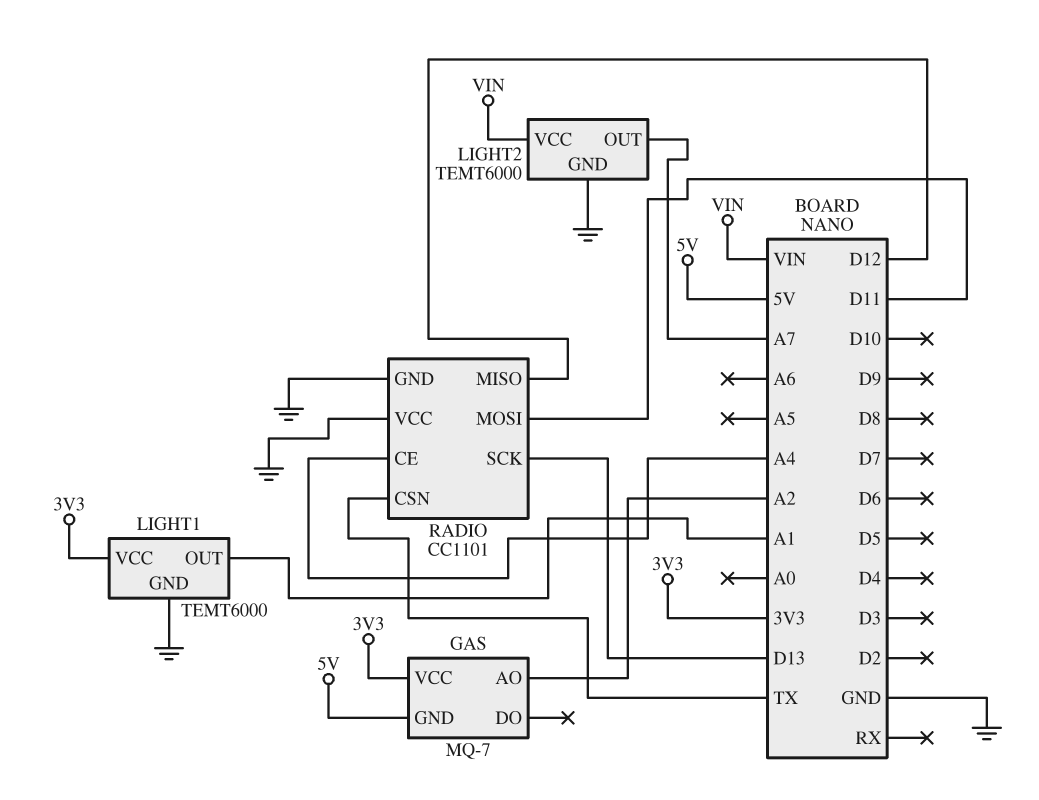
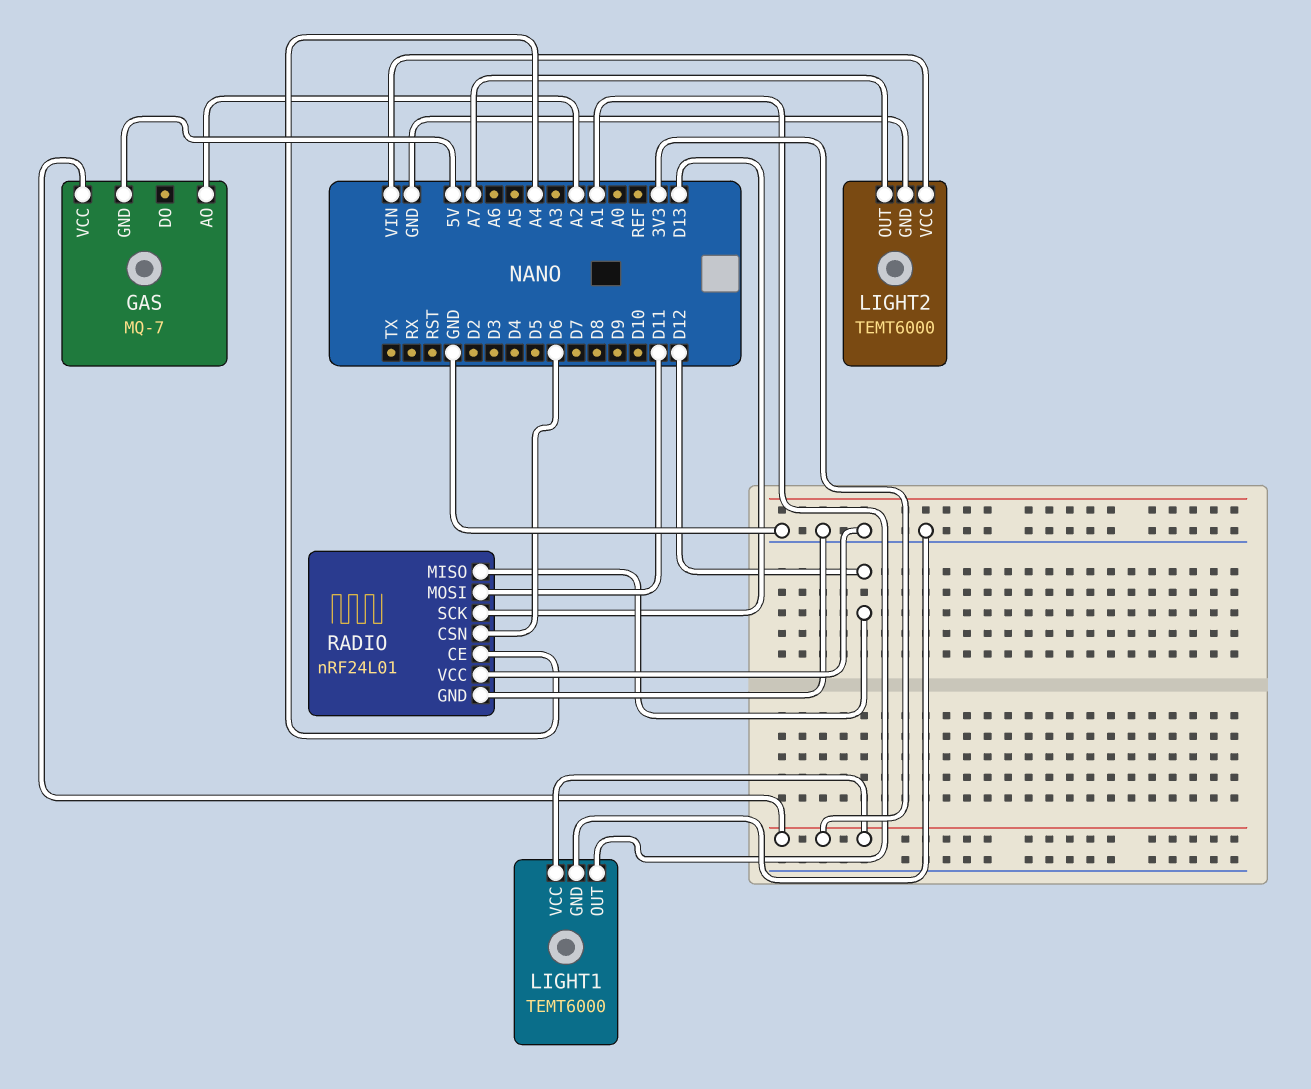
RADIO: CC1101 -> nRF24L01
RADIO pin CSN: TX -> D6

